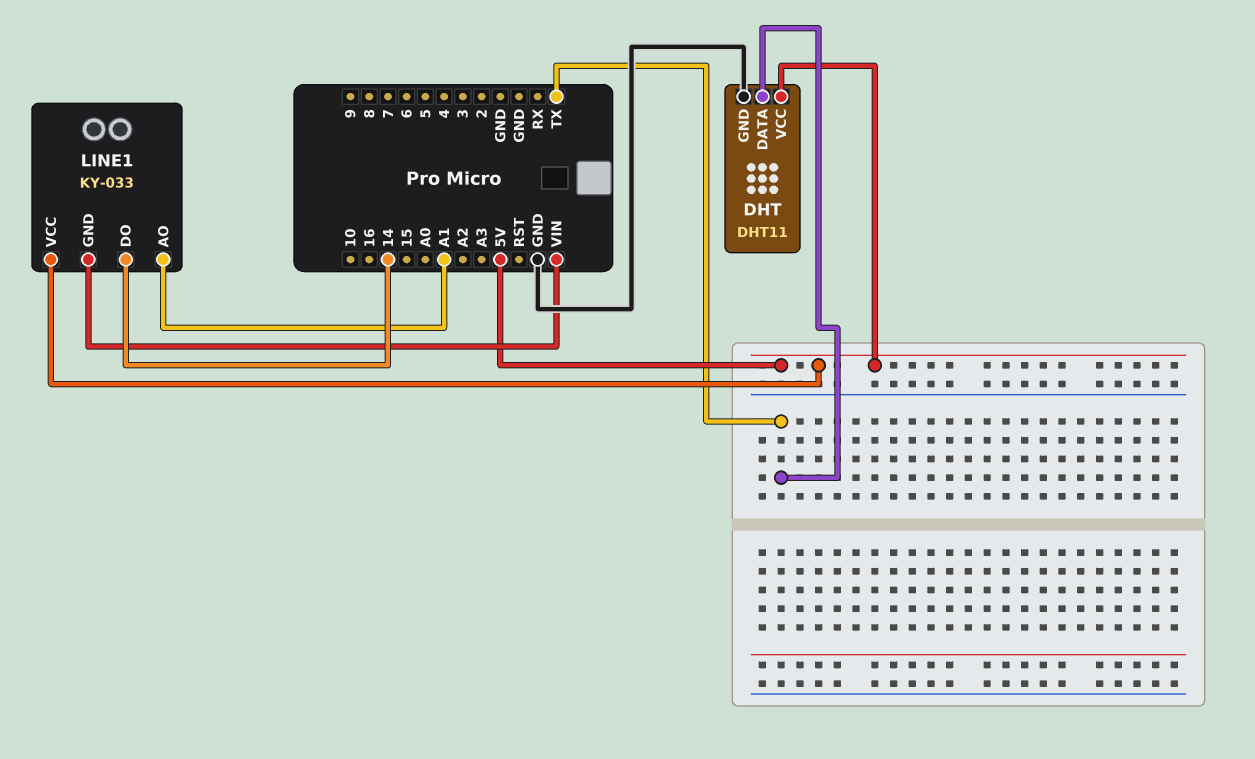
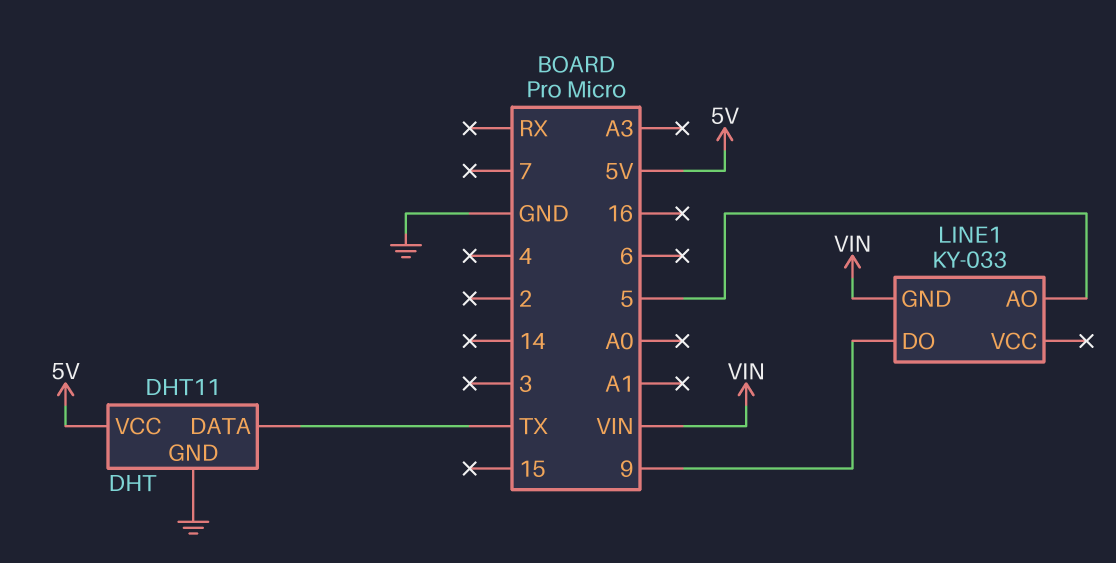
LINE1 pin AO: A1 -> 5
LINE1 pin DO: 14 -> 9
LINE1 pin VCC: 5V -> none

